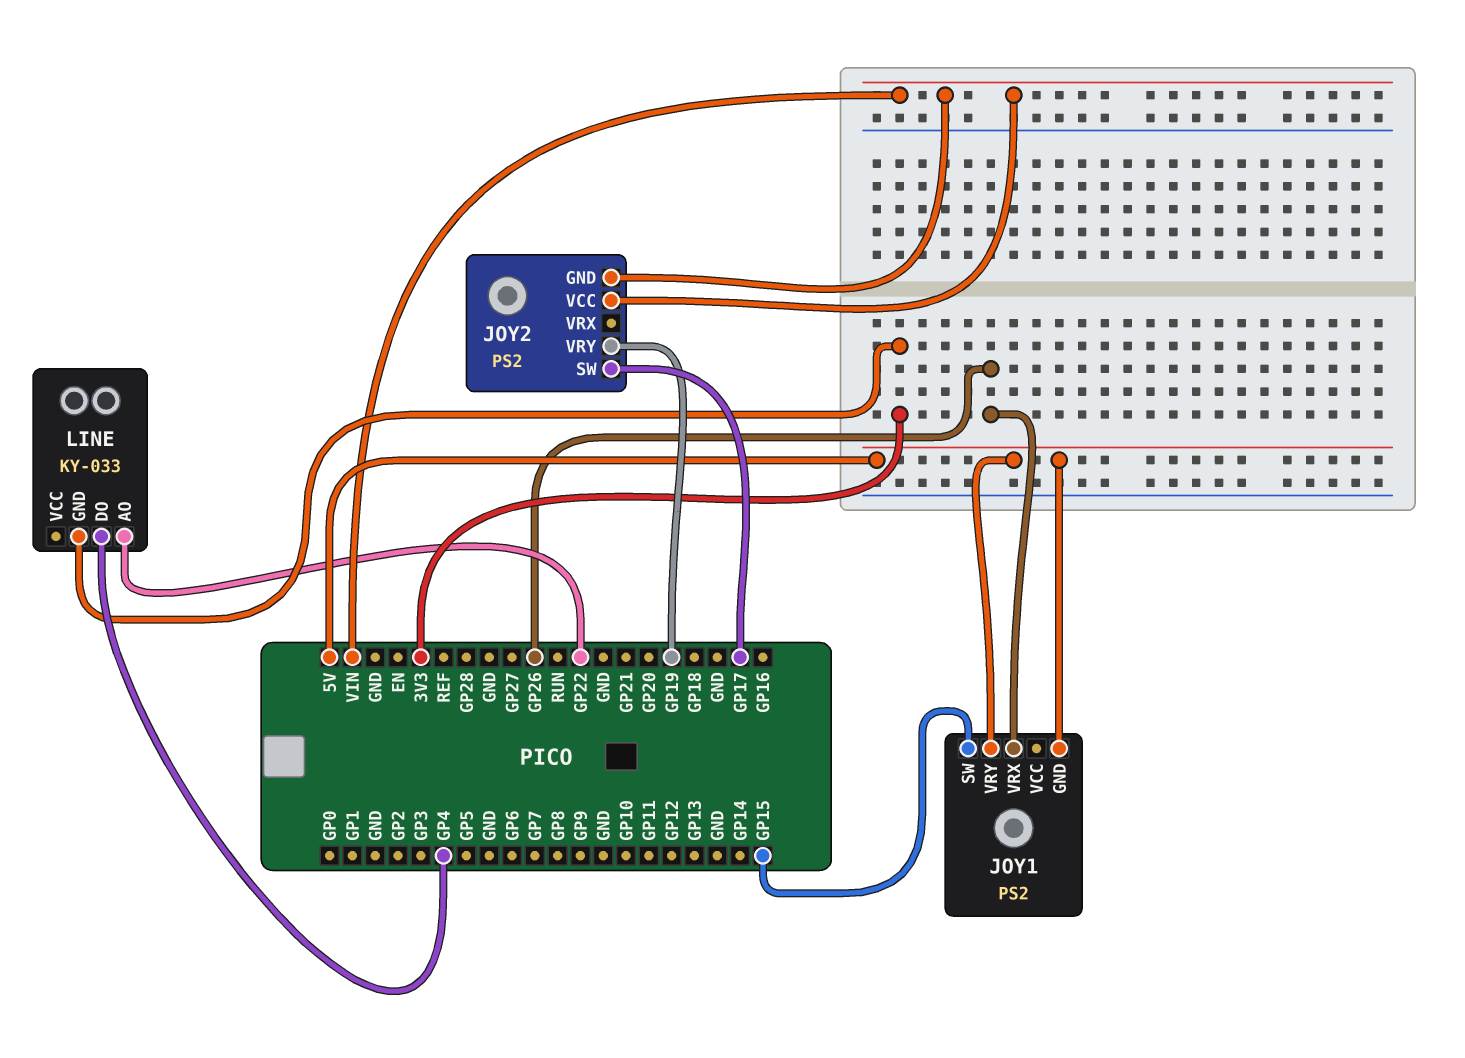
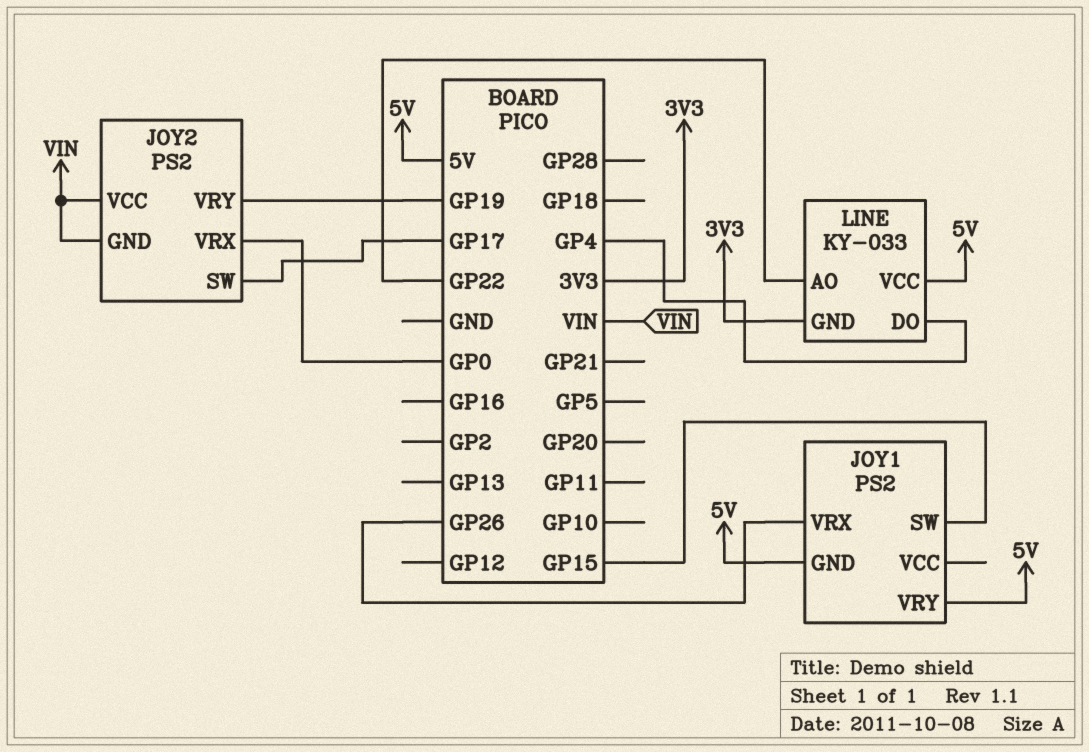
JOY2 pin VRX: none -> GP0
LINE pin VCC: none -> 5V

